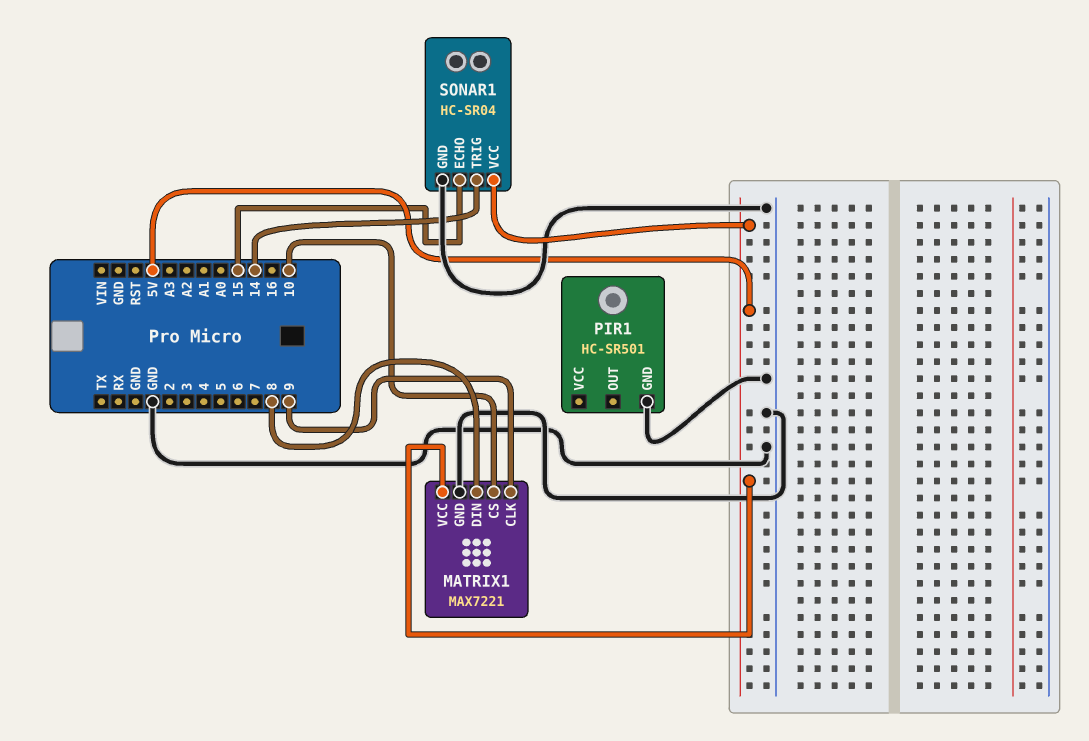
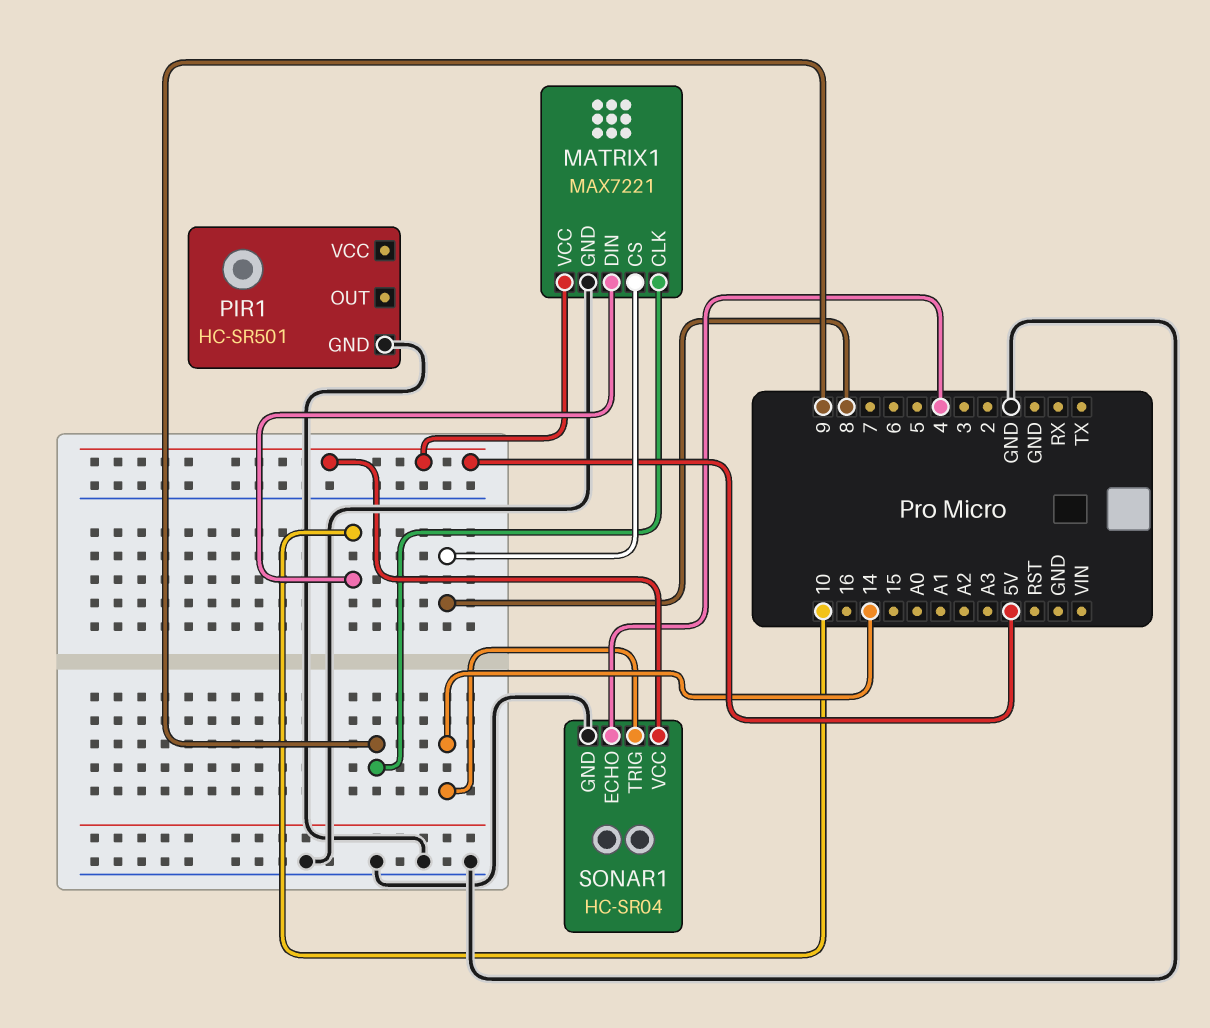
MATRIX1 pin CS: 10 -> 8
MATRIX1 pin DIN: 8 -> 10
SONAR1 pin ECHO: 15 -> 4

